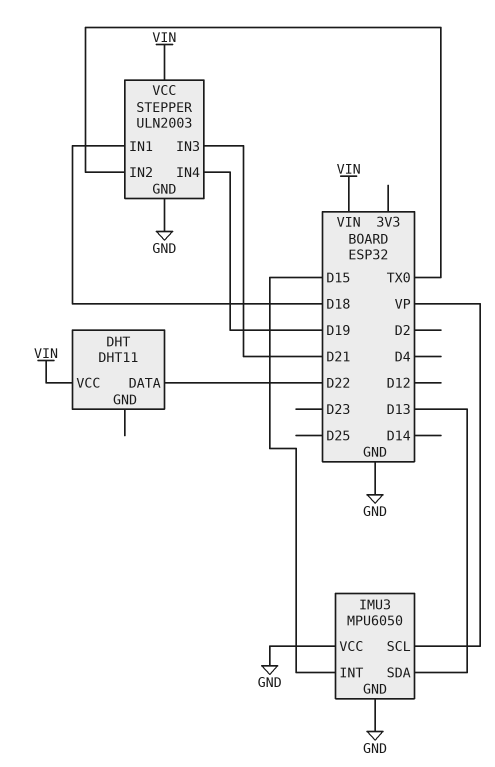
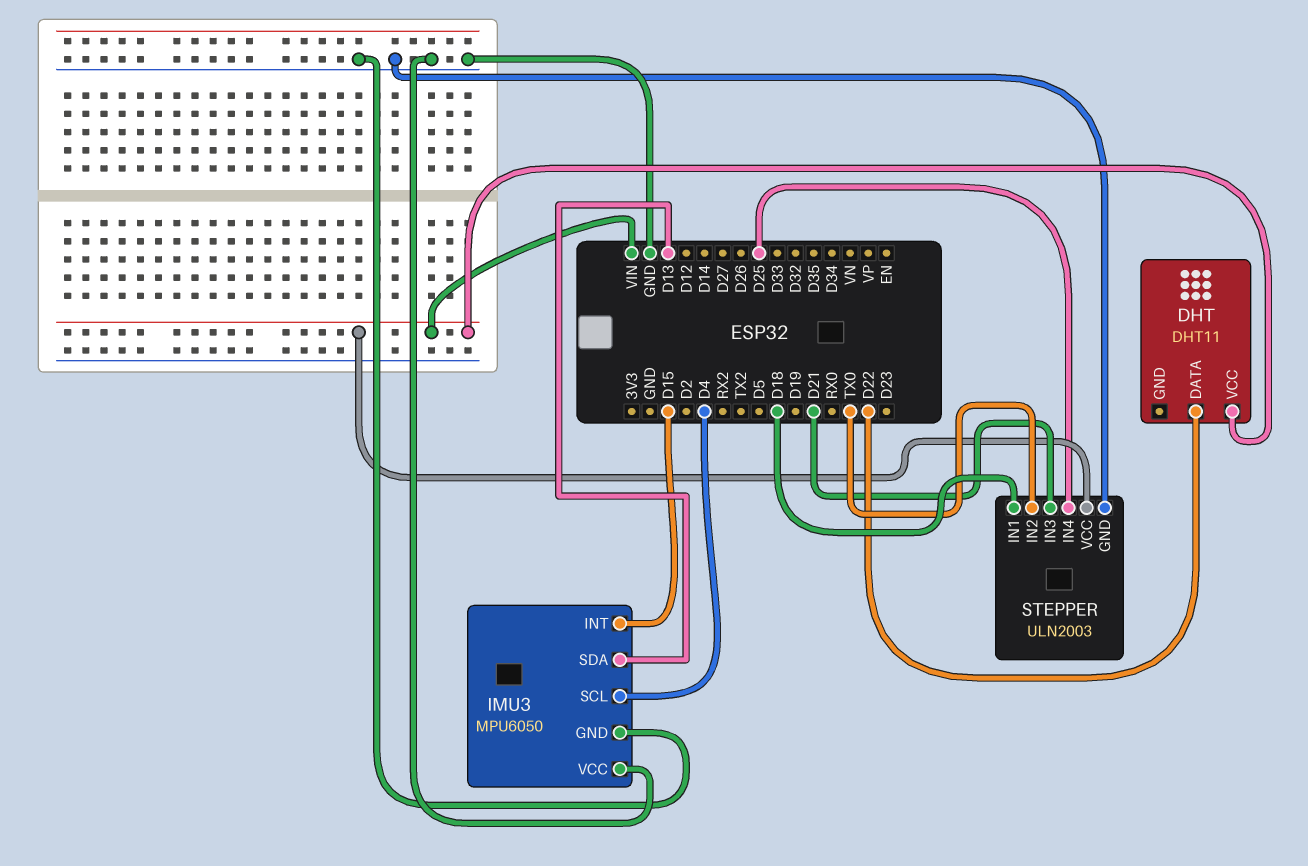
IMU3 pin SCL: VP -> D4
STEPPER pin IN4: D19 -> D25

